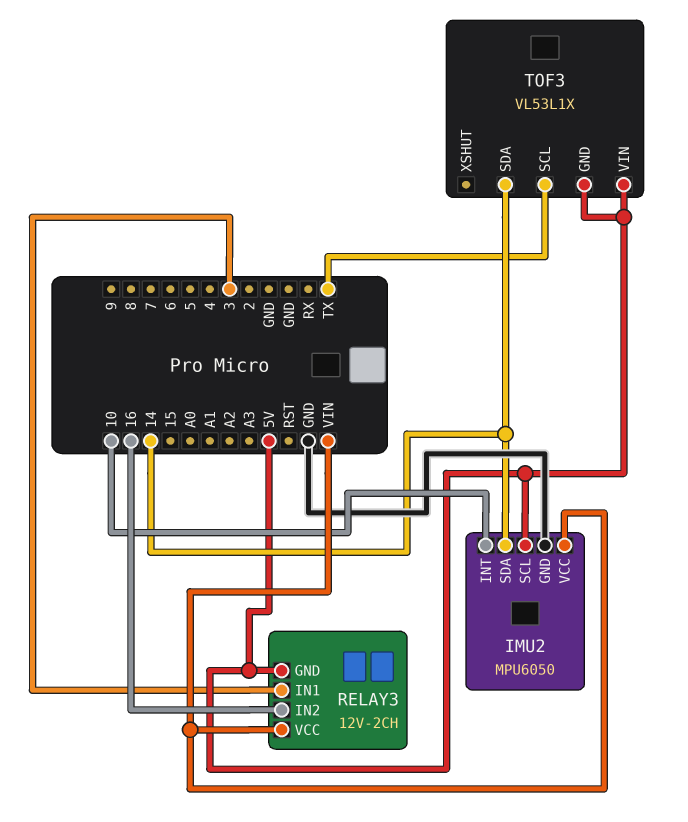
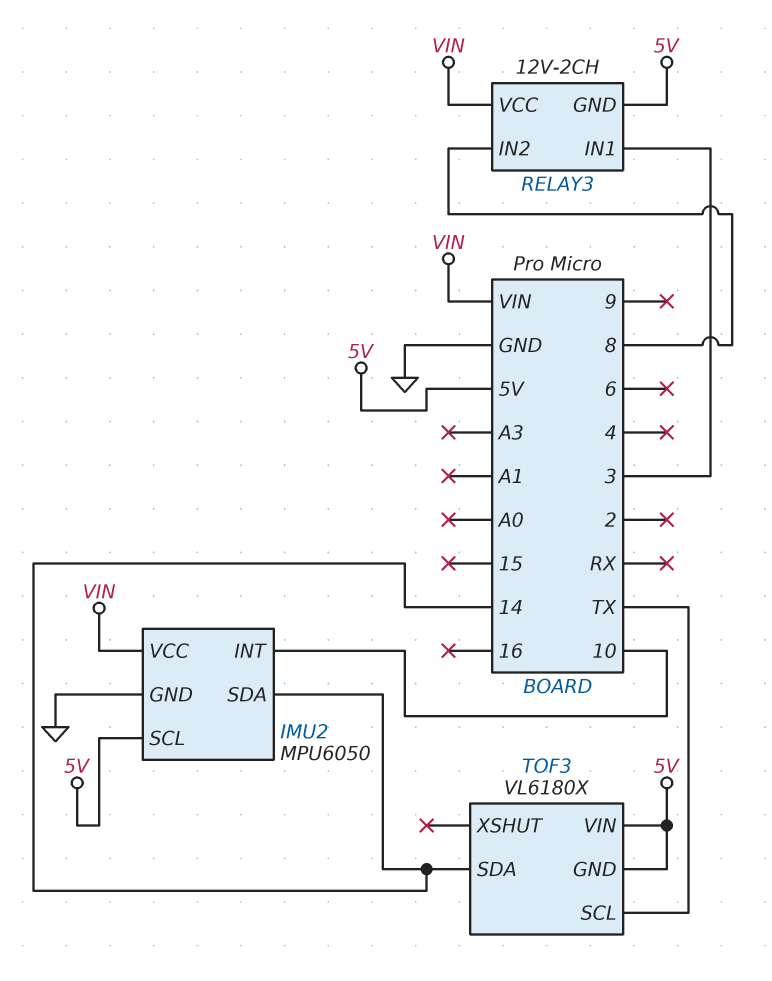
RELAY3 pin IN2: 16 -> 8
TOF3: VL53L1X -> VL6180X

